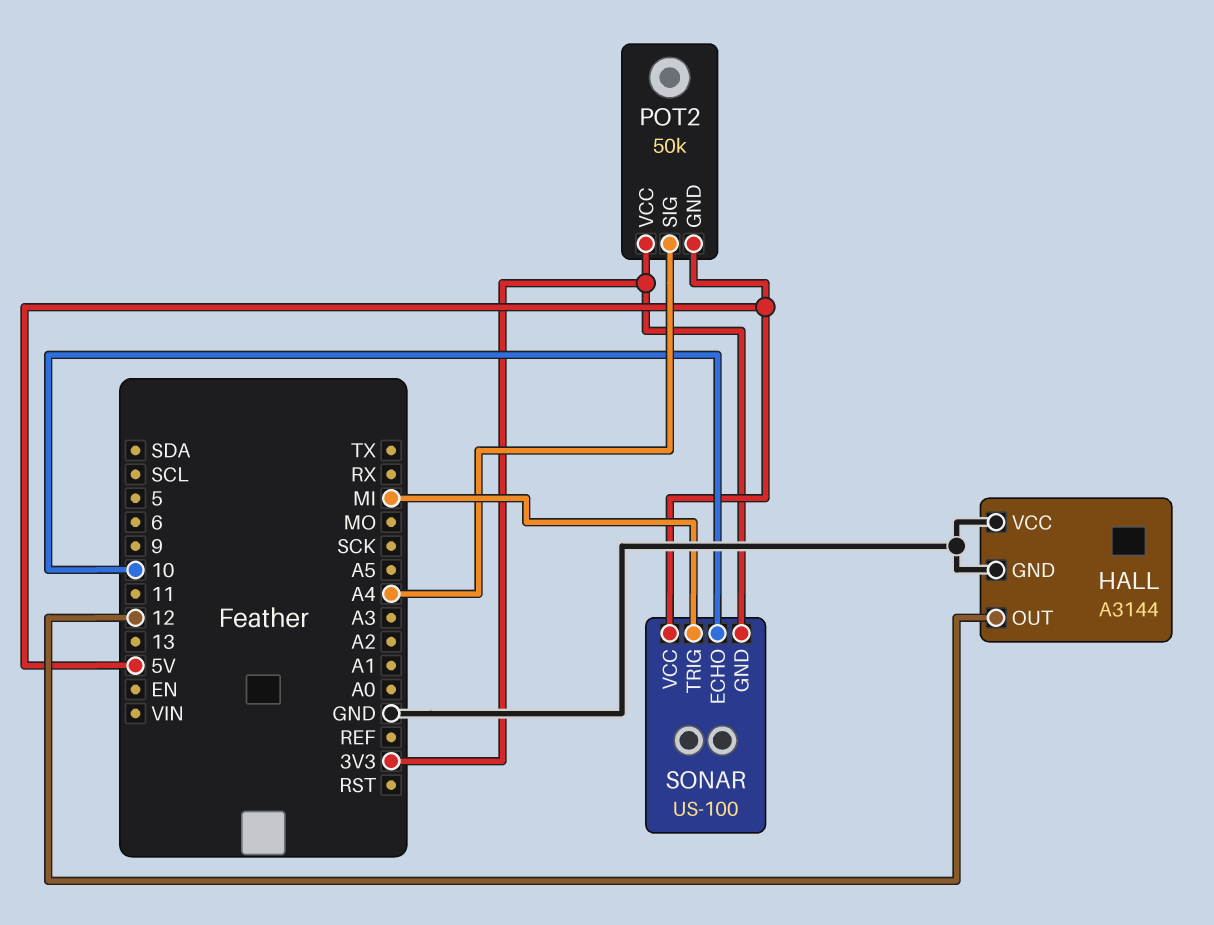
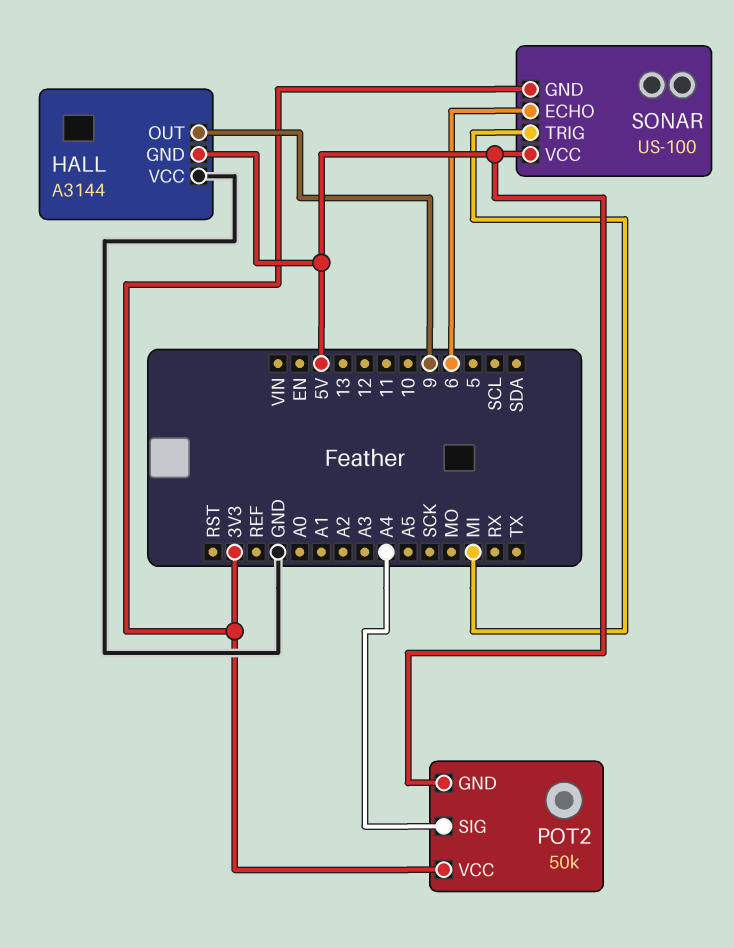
HALL pin GND: GND -> 5V
HALL pin OUT: 12 -> 9
SONAR pin ECHO: 10 -> 6

